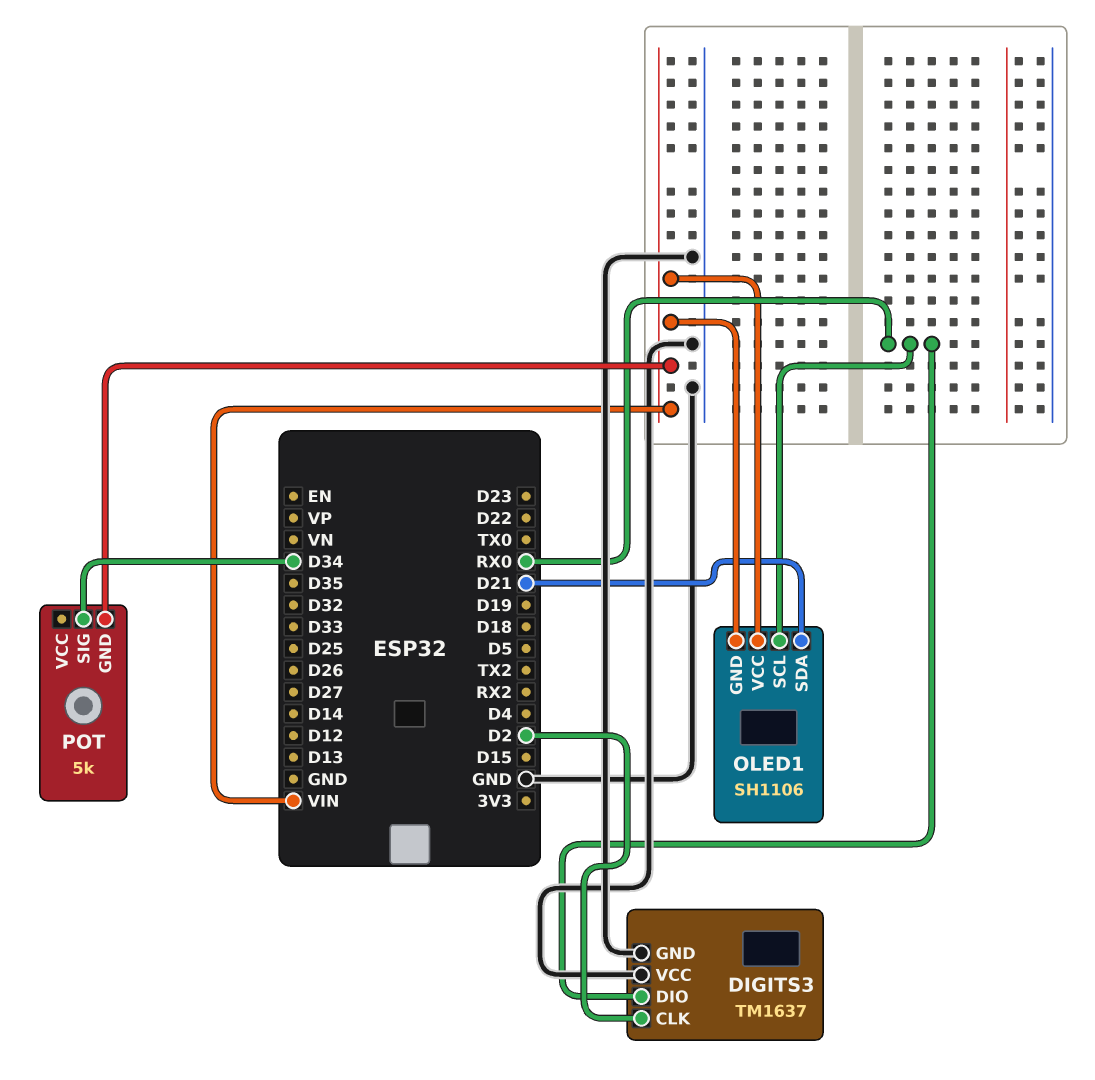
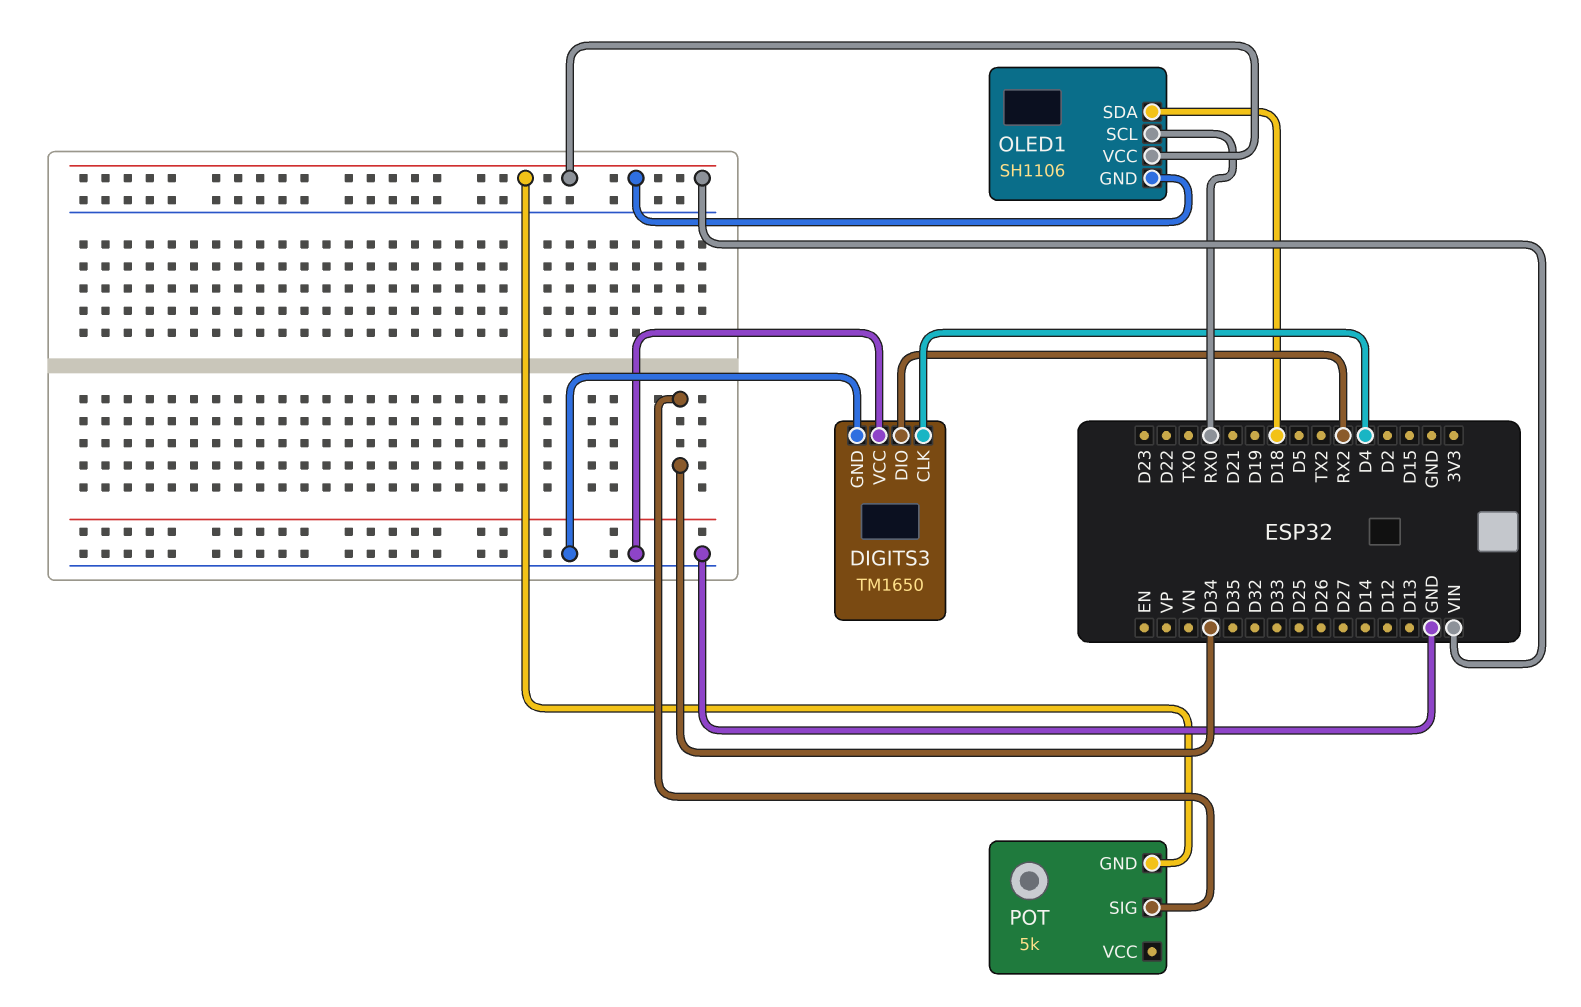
DIGITS3: TM1637 -> TM1650
DIGITS3 pin CLK: D2 -> D4
DIGITS3 pin DIO: RX0 -> RX2
OLED1 pin SDA: D21 -> D18

